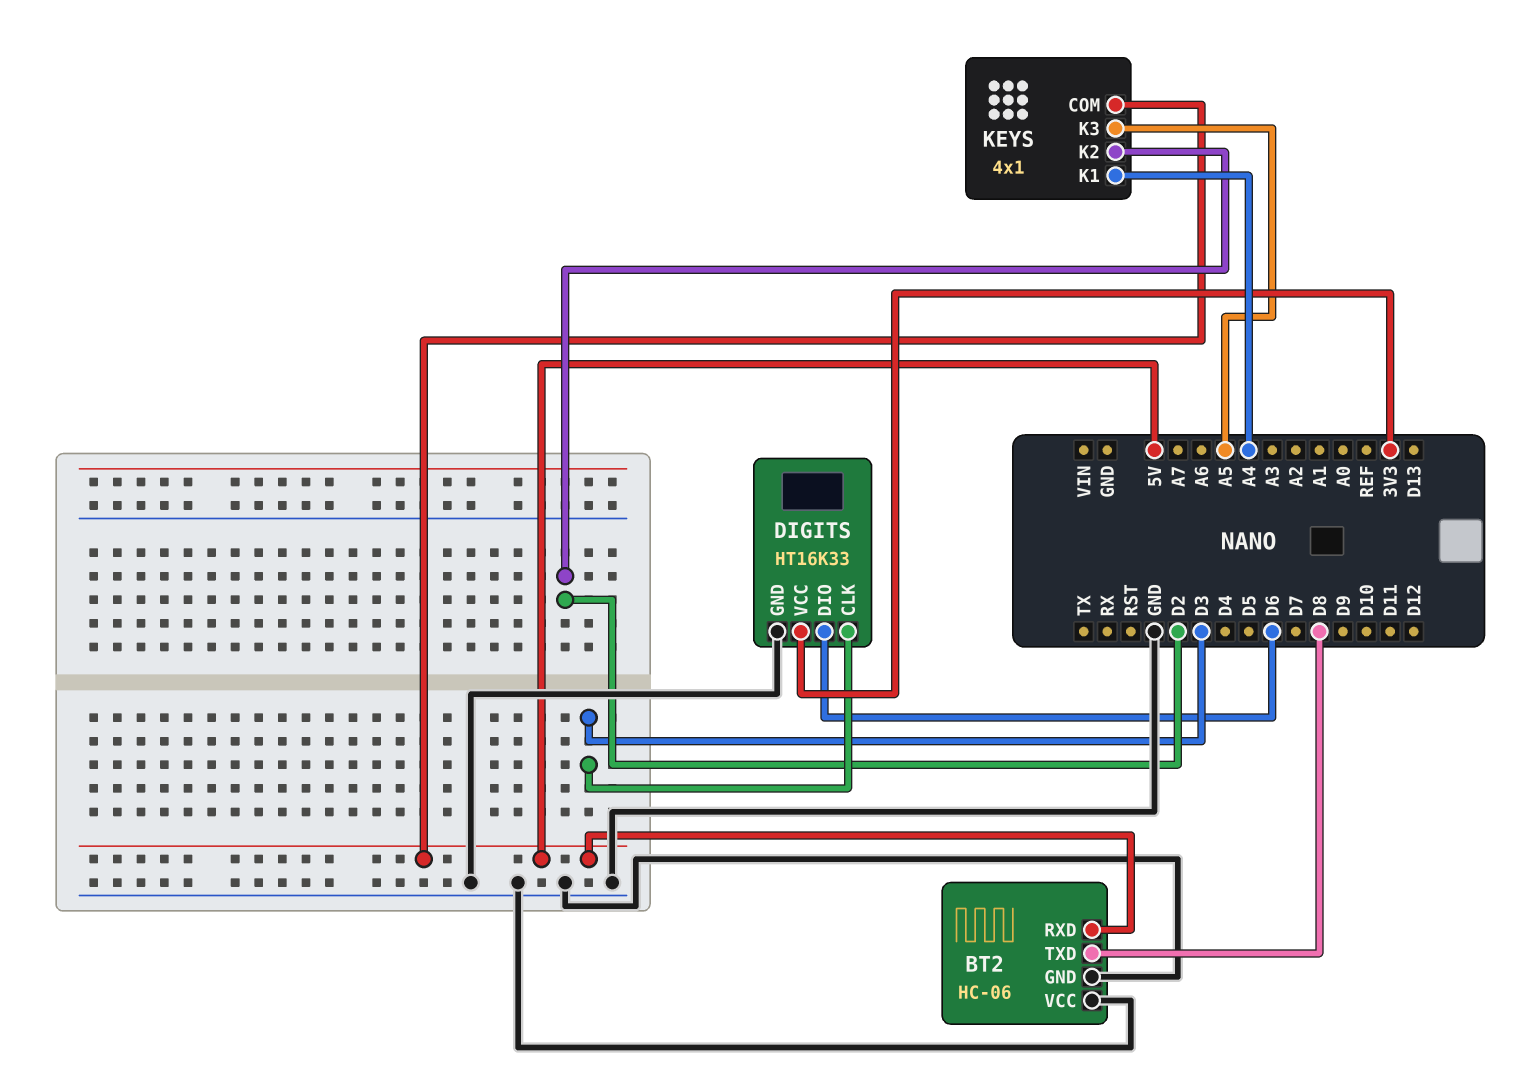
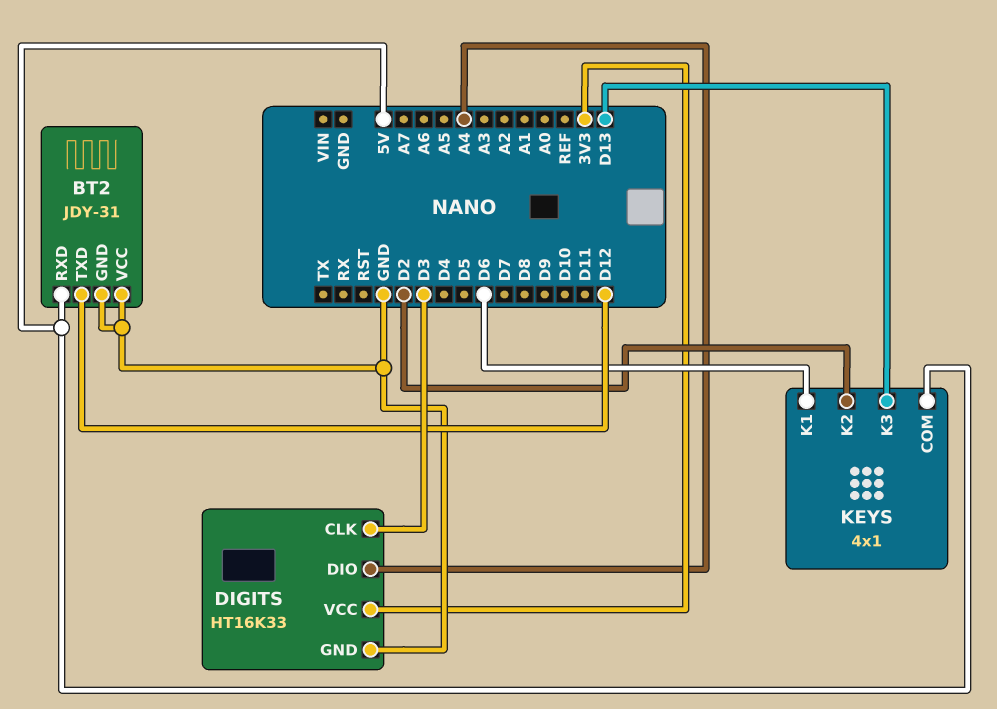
BT2: HC-06 -> JDY-31
BT2 pin TXD: D8 -> D12
DIGITS pin DIO: D6 -> A4
KEYS pin K1: A4 -> D6
KEYS pin K3: A5 -> D13

